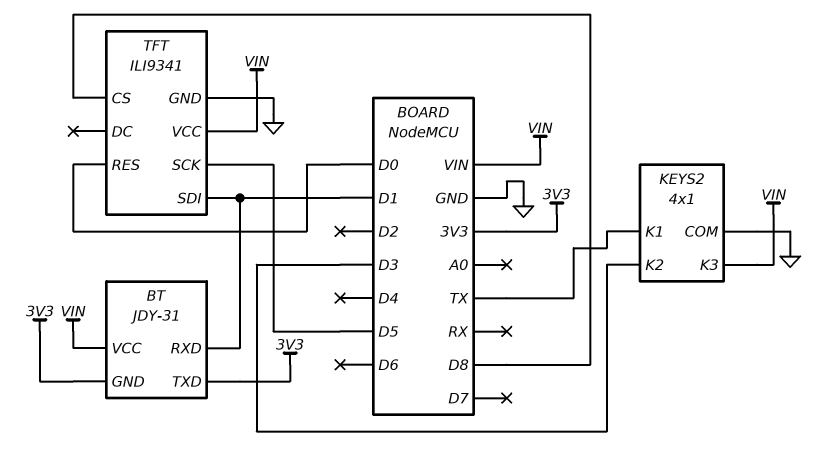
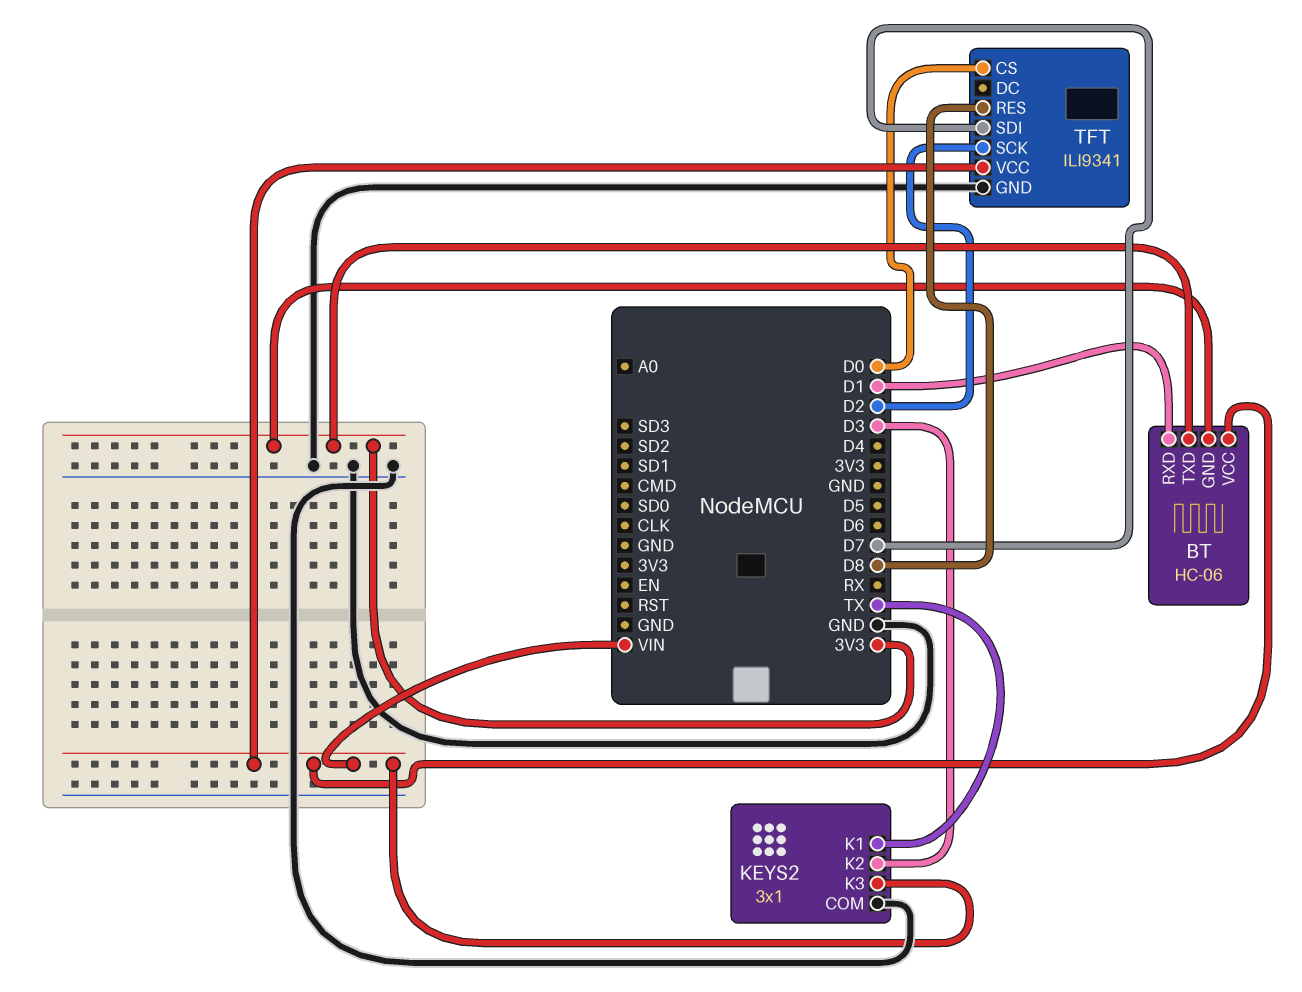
BT: JDY-31 -> HC-06
KEYS2: 4x1 -> 3x1
TFT pin CS: D8 -> D0
TFT pin RES: D0 -> D8
TFT pin SCK: D5 -> D2
TFT pin SDI: D1 -> D7

